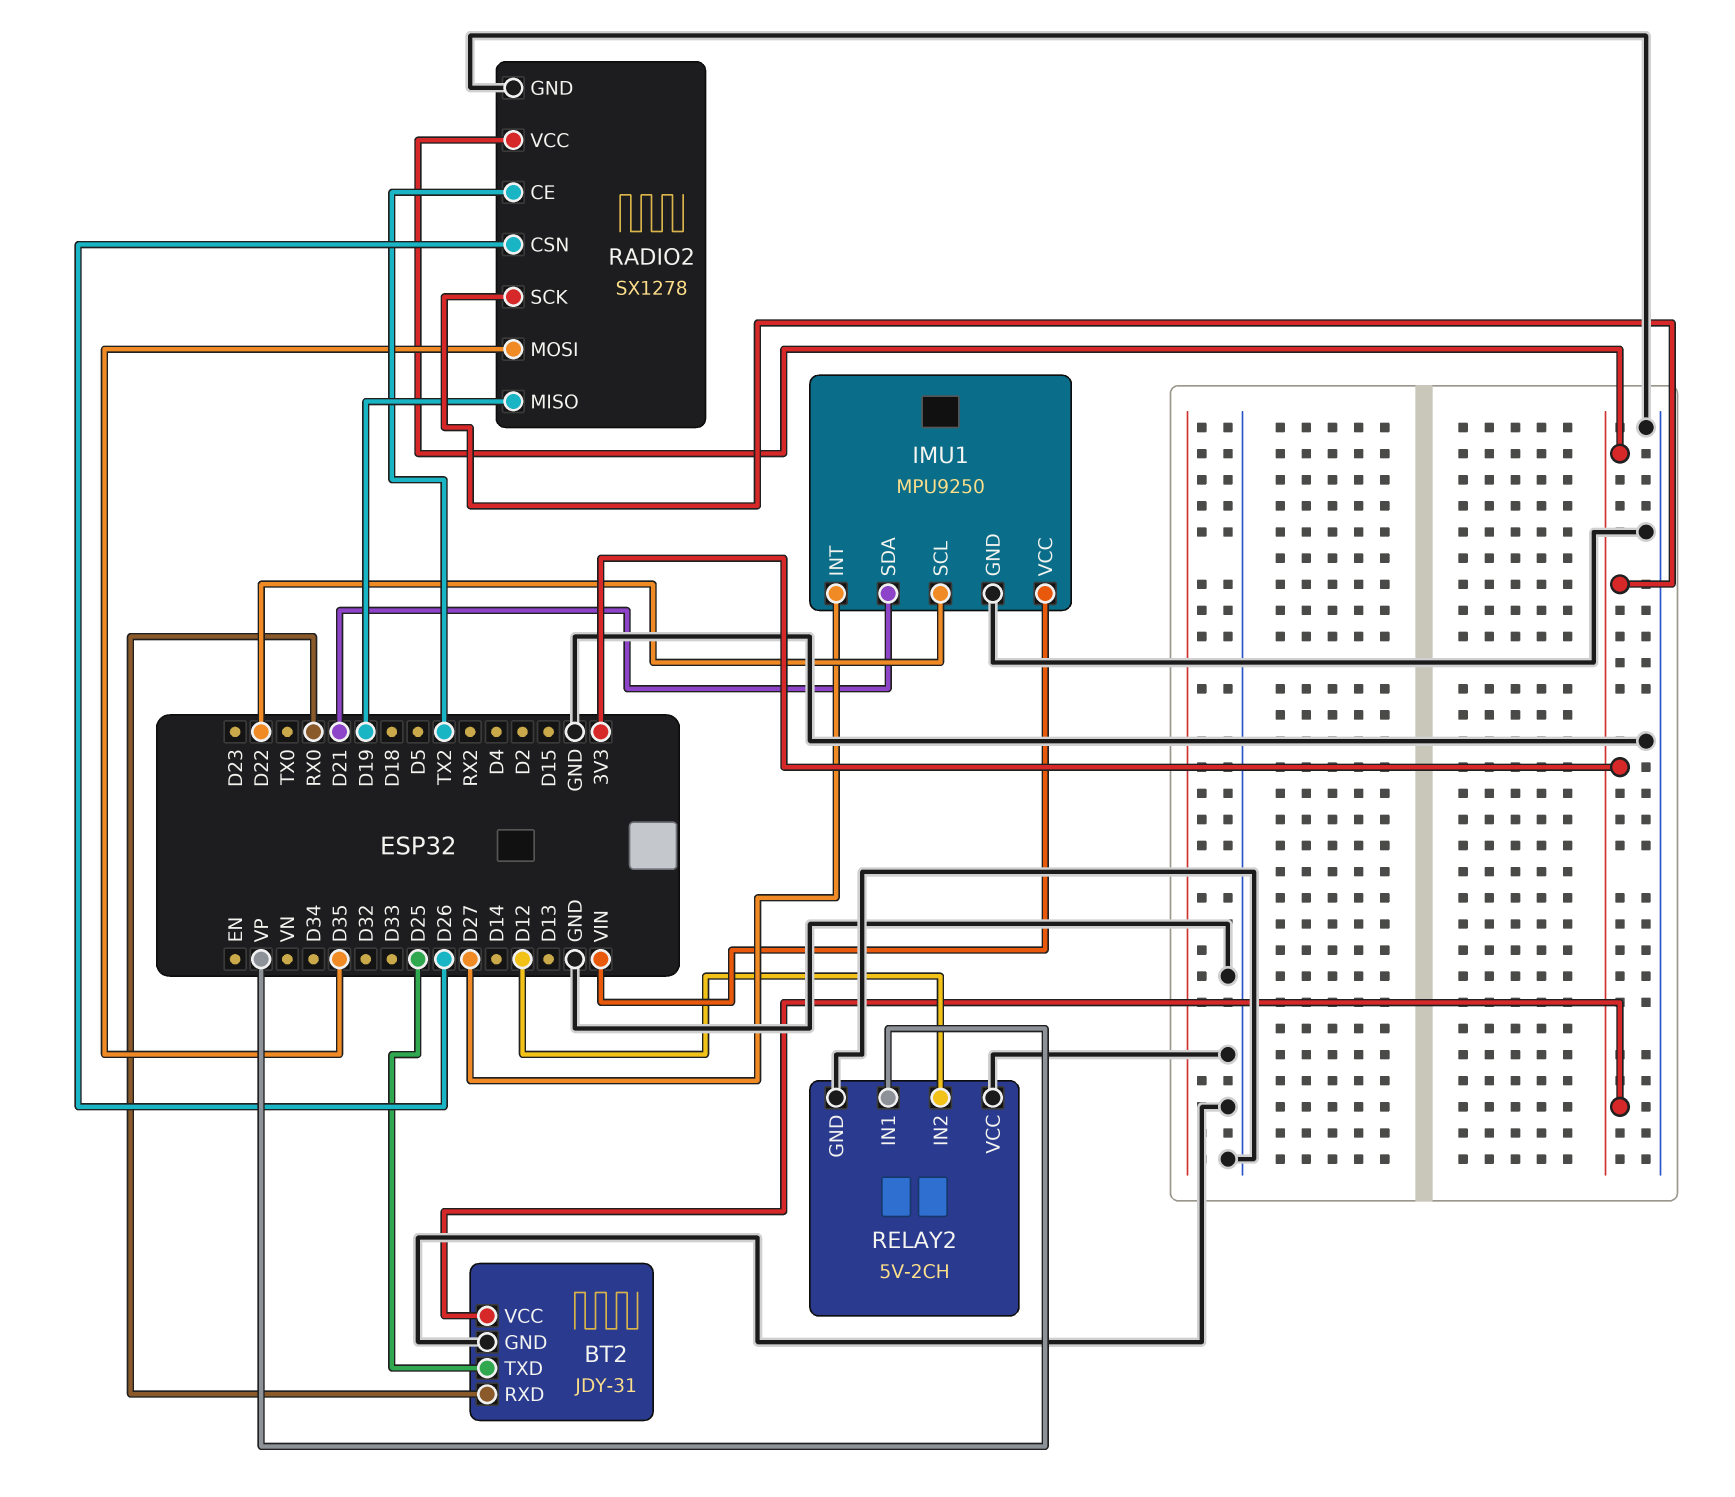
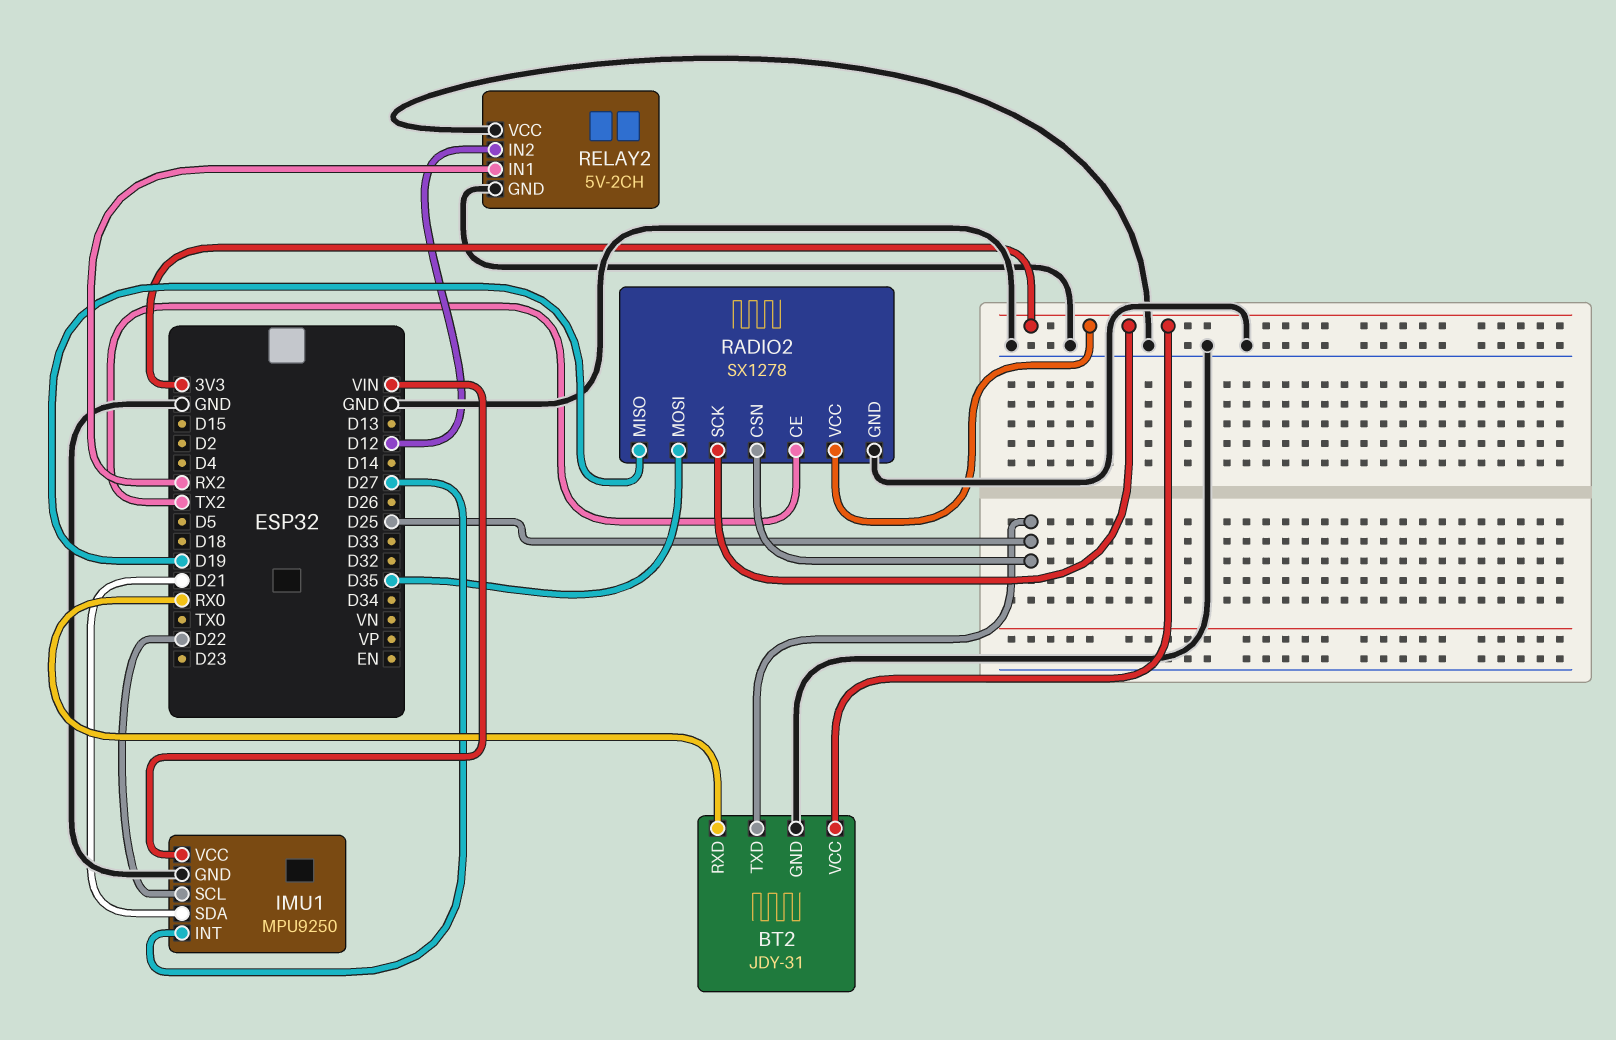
RADIO2 pin CSN: D26 -> D25
RELAY2 pin IN1: VP -> RX2

